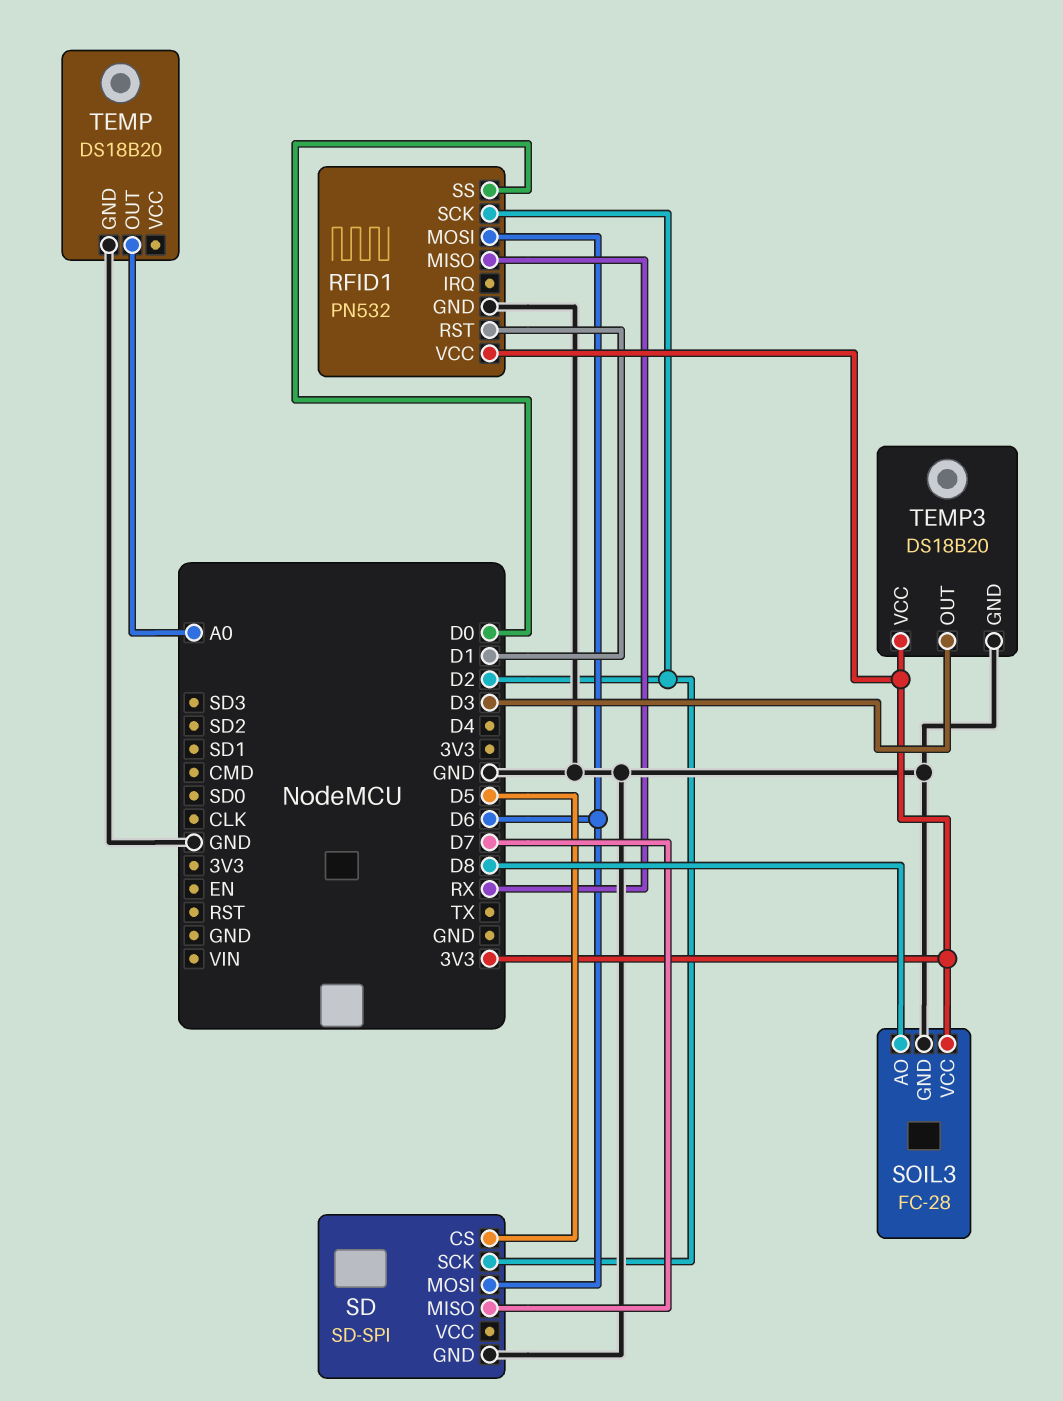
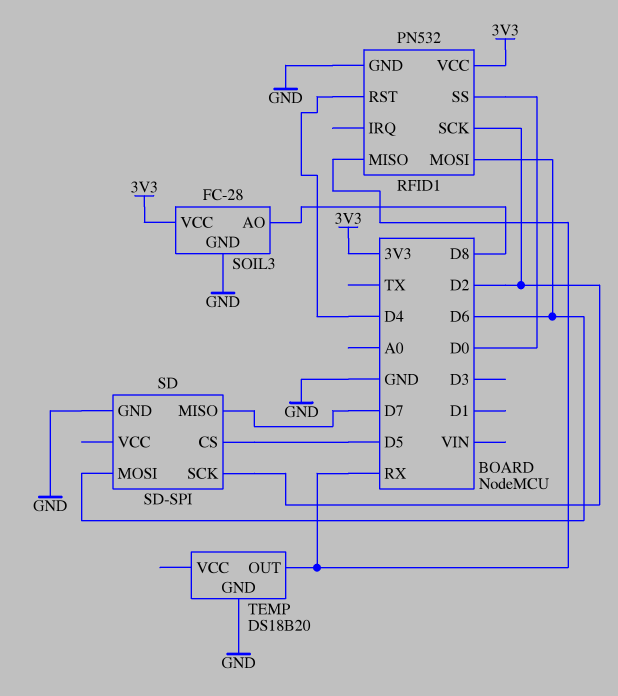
RFID1 pin RST: D1 -> D4
TEMP pin OUT: A0 -> RX
TEMP3: DS18B20 -> none
TEMP3 pin GND: GND -> none
TEMP3 pin OUT: D3 -> none
TEMP3 pin VCC: 3V3 -> none

